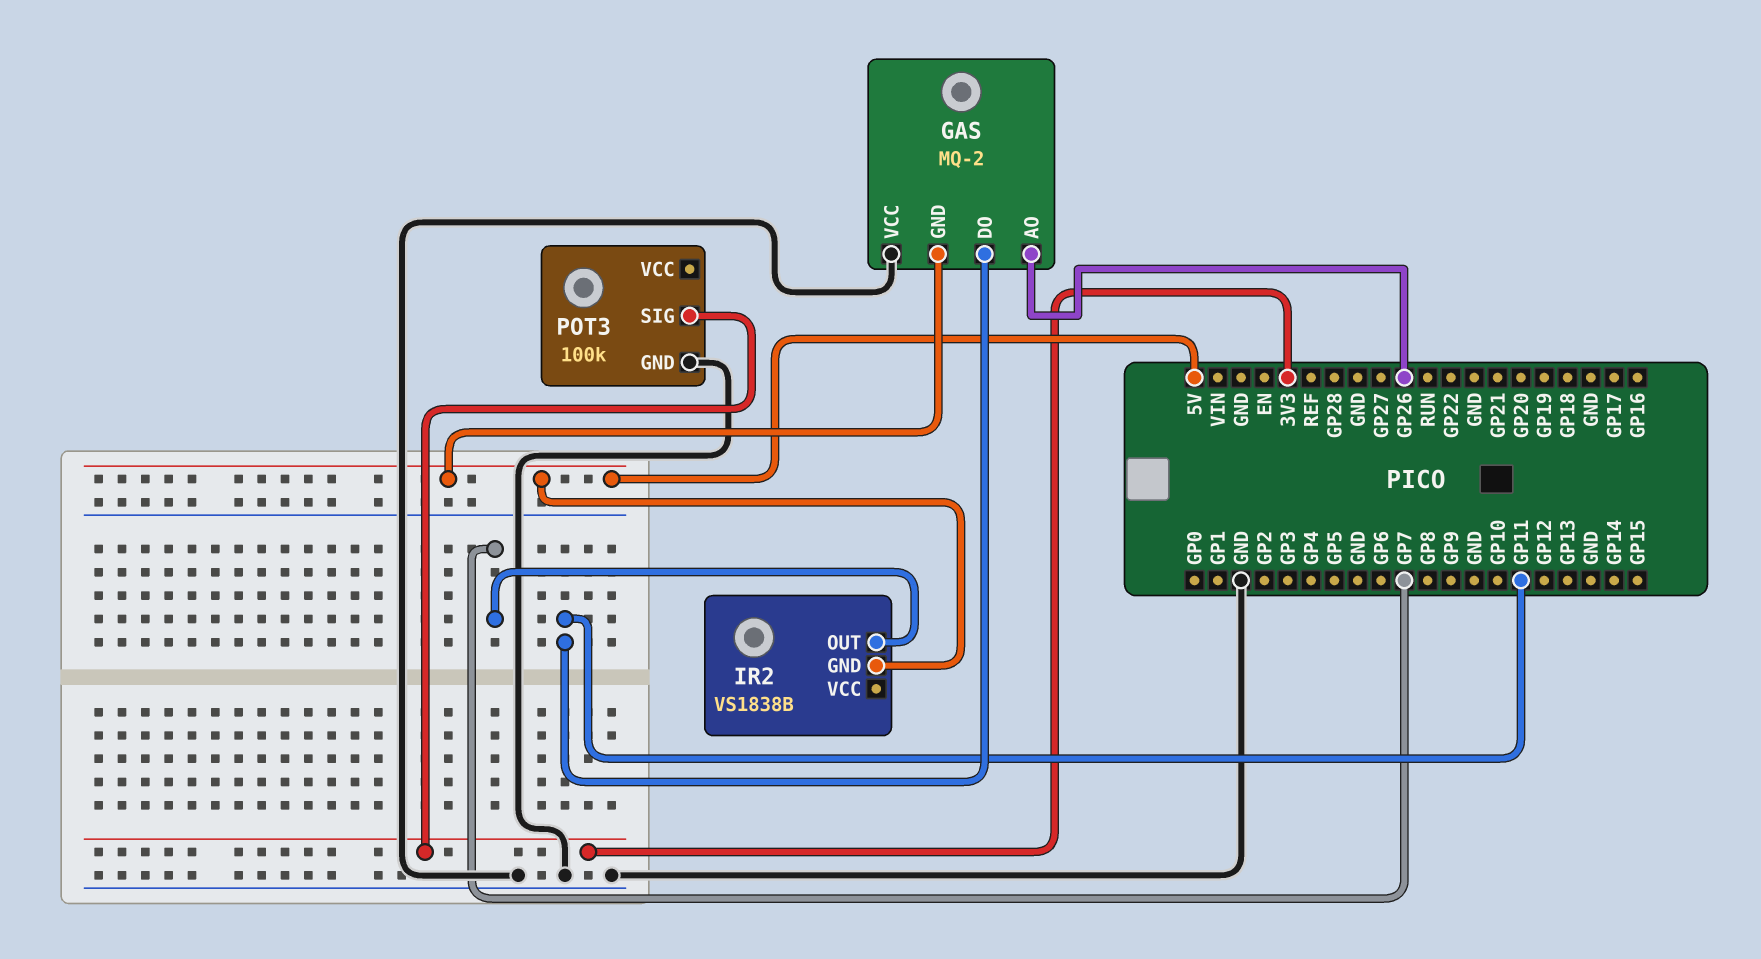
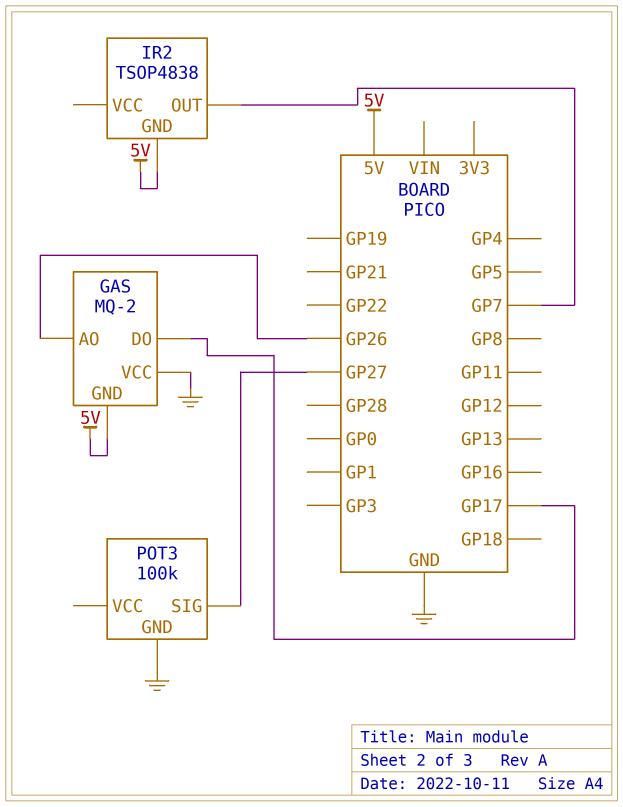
GAS pin DO: GP11 -> GP17
IR2: VS1838B -> TSOP4838
POT3 pin SIG: 3V3 -> GP27

